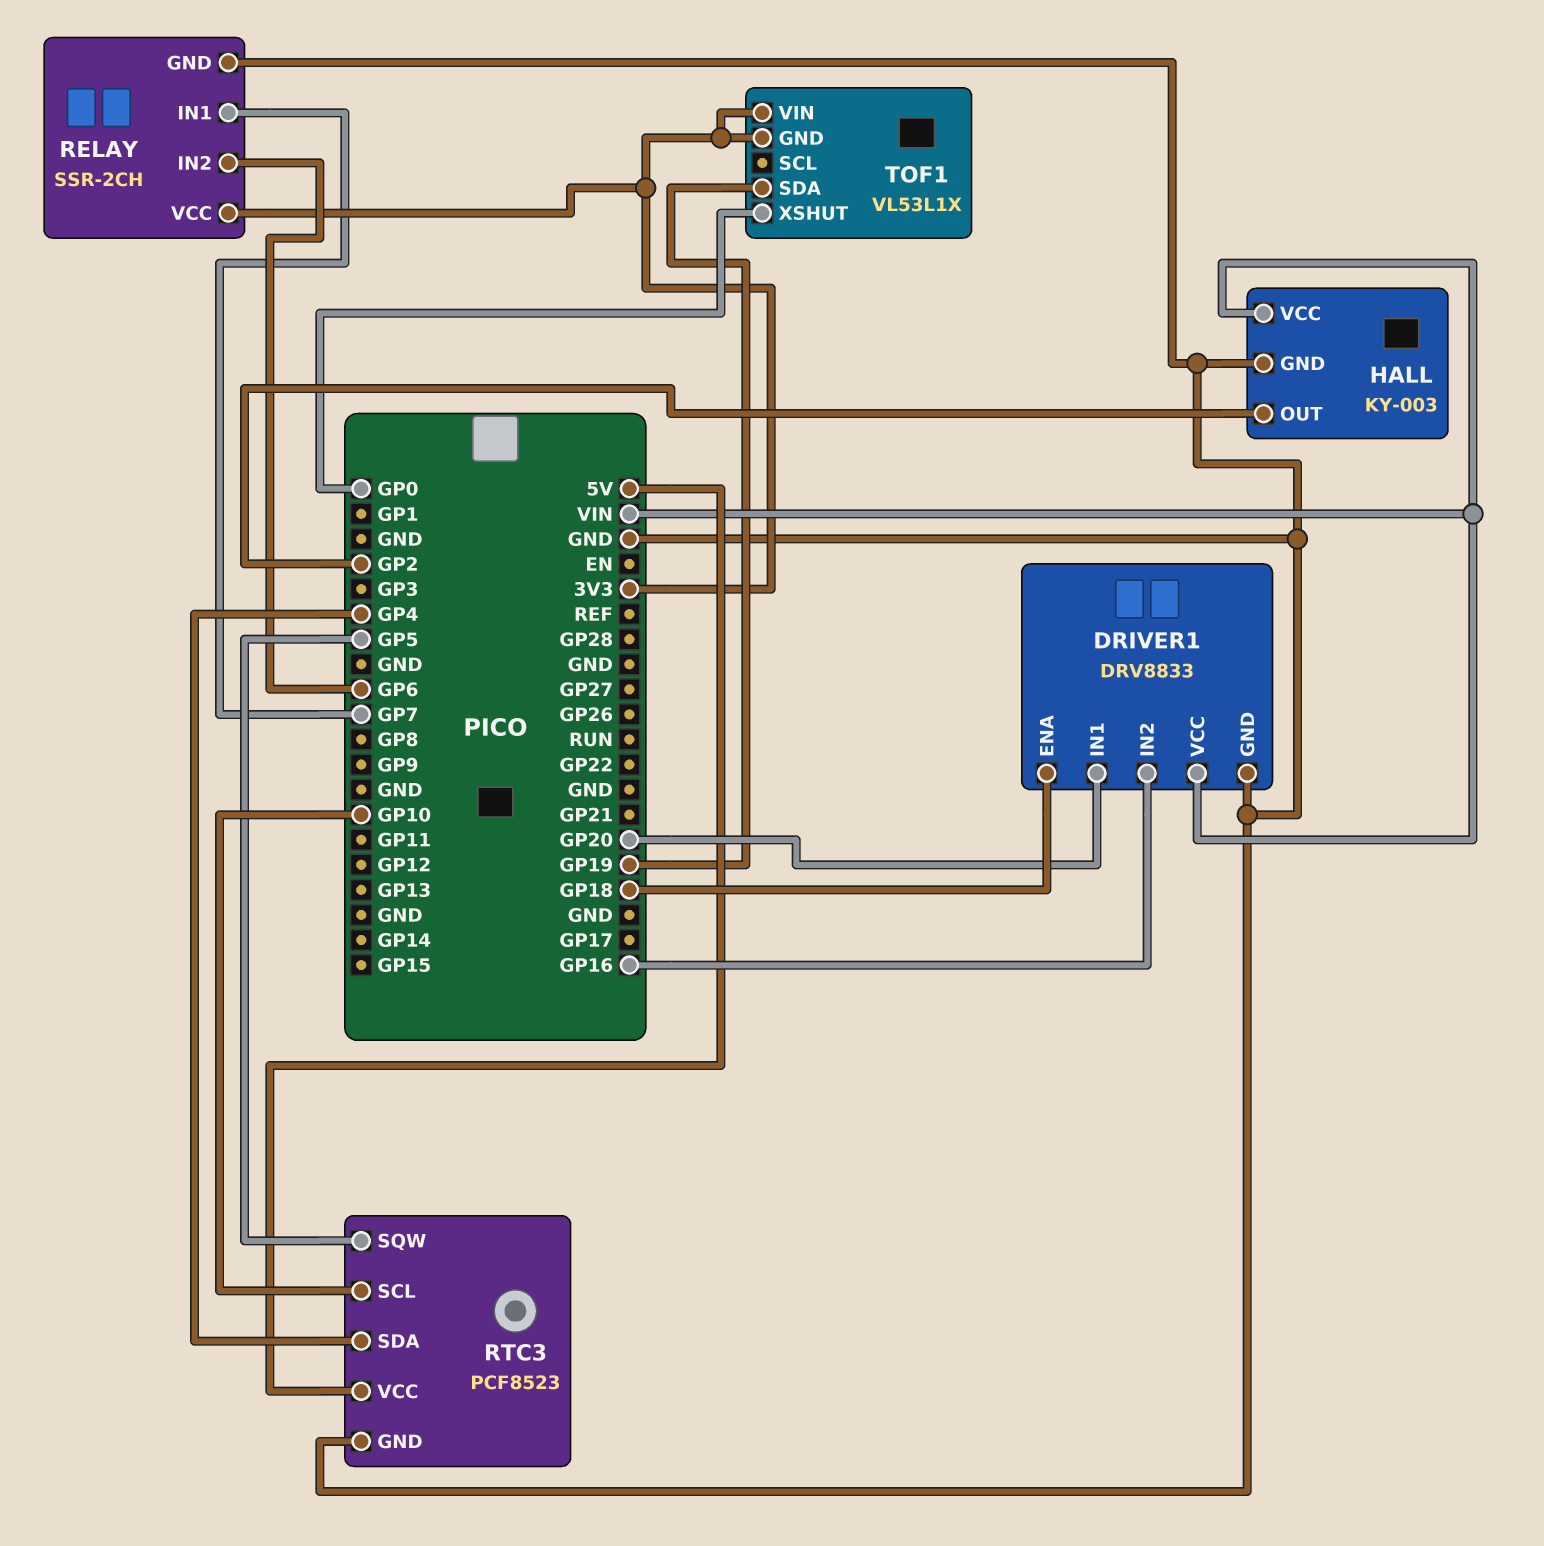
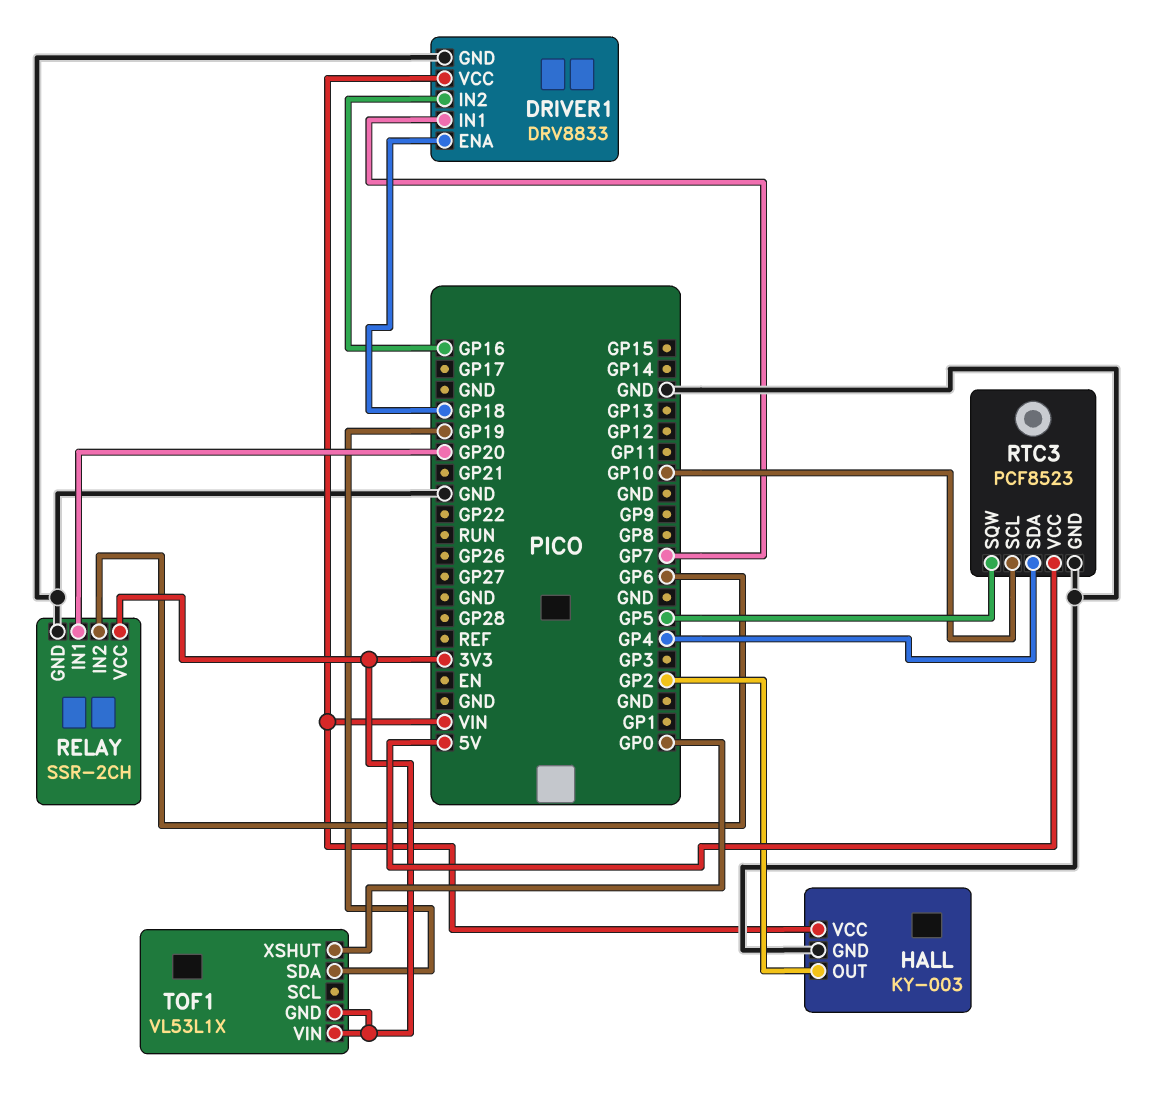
DRIVER1 pin IN1: GP20 -> GP7
RELAY pin IN1: GP7 -> GP20

